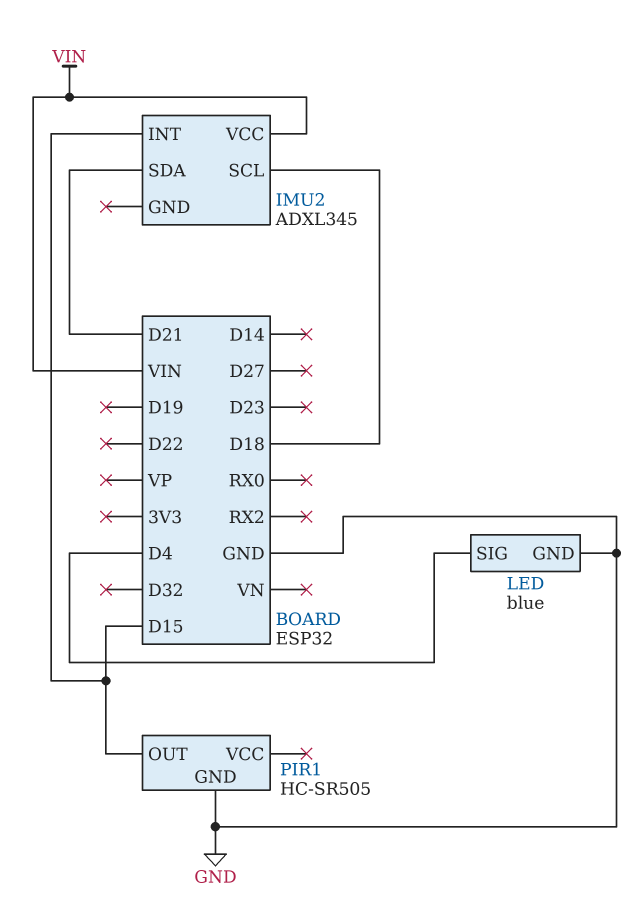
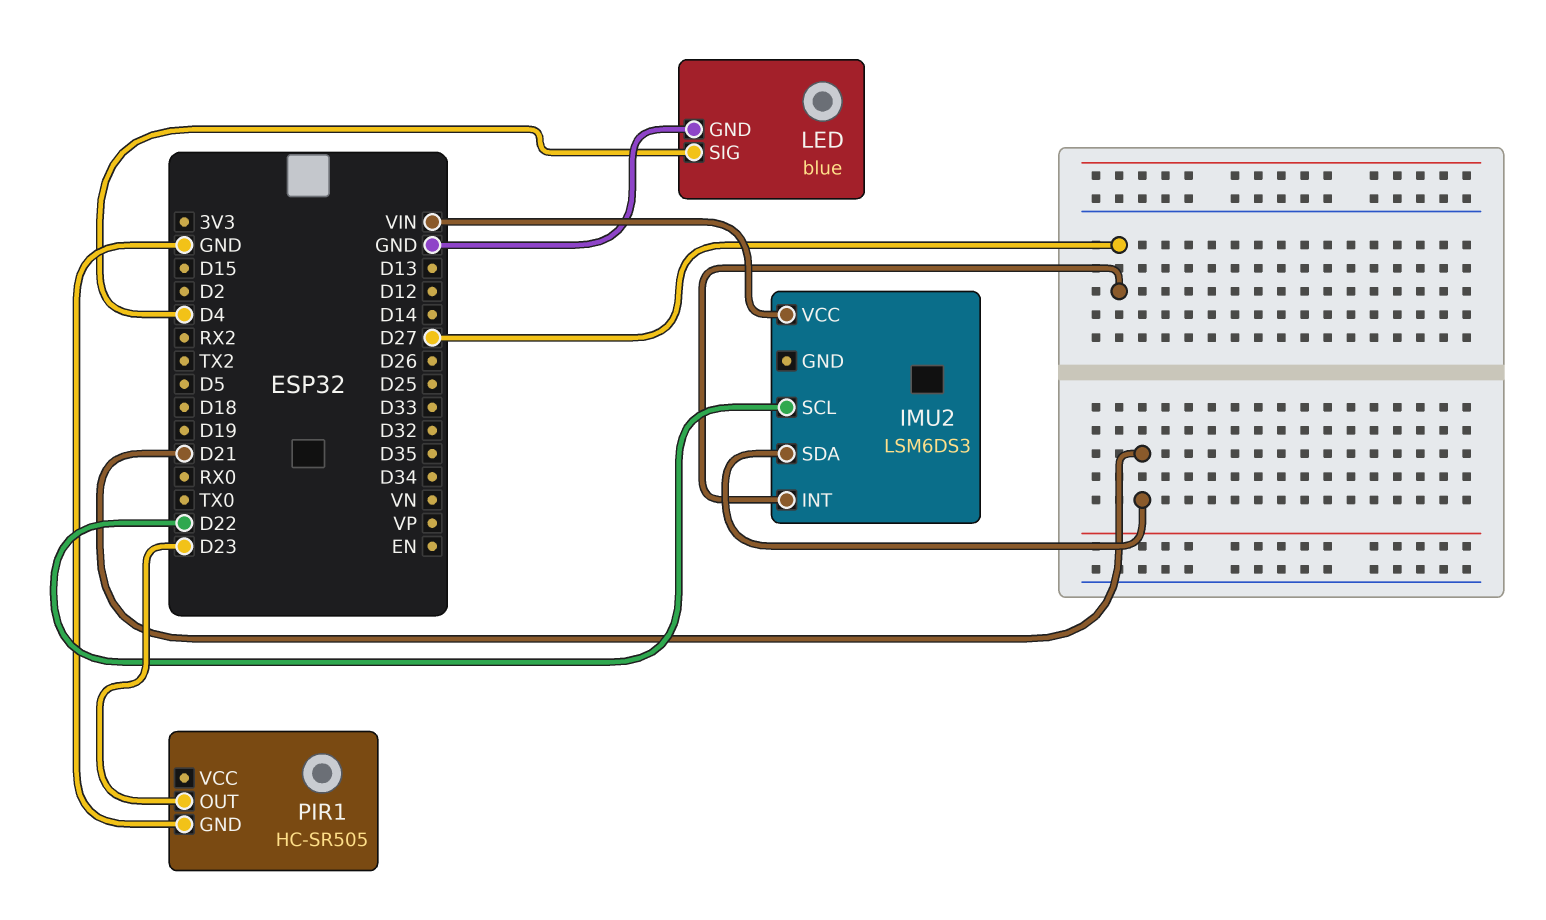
IMU2: ADXL345 -> LSM6DS3
IMU2 pin INT: D15 -> D27
IMU2 pin SCL: D18 -> D22
PIR1 pin OUT: D15 -> D23

